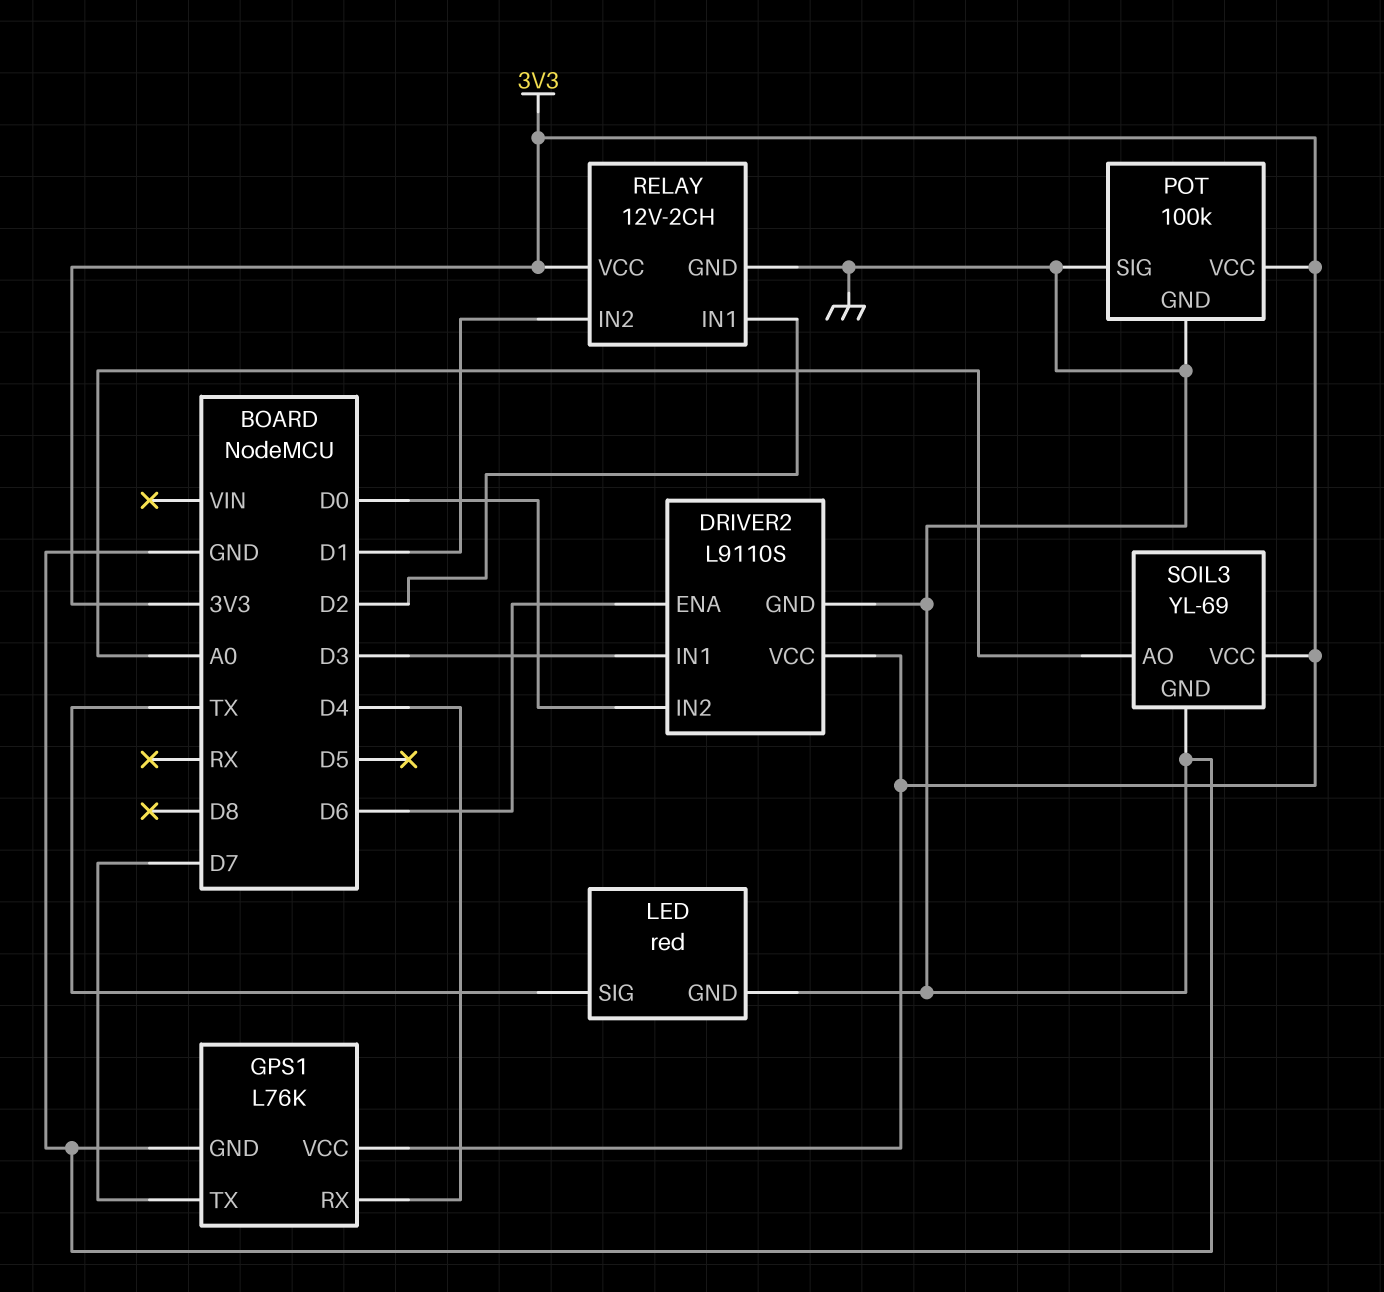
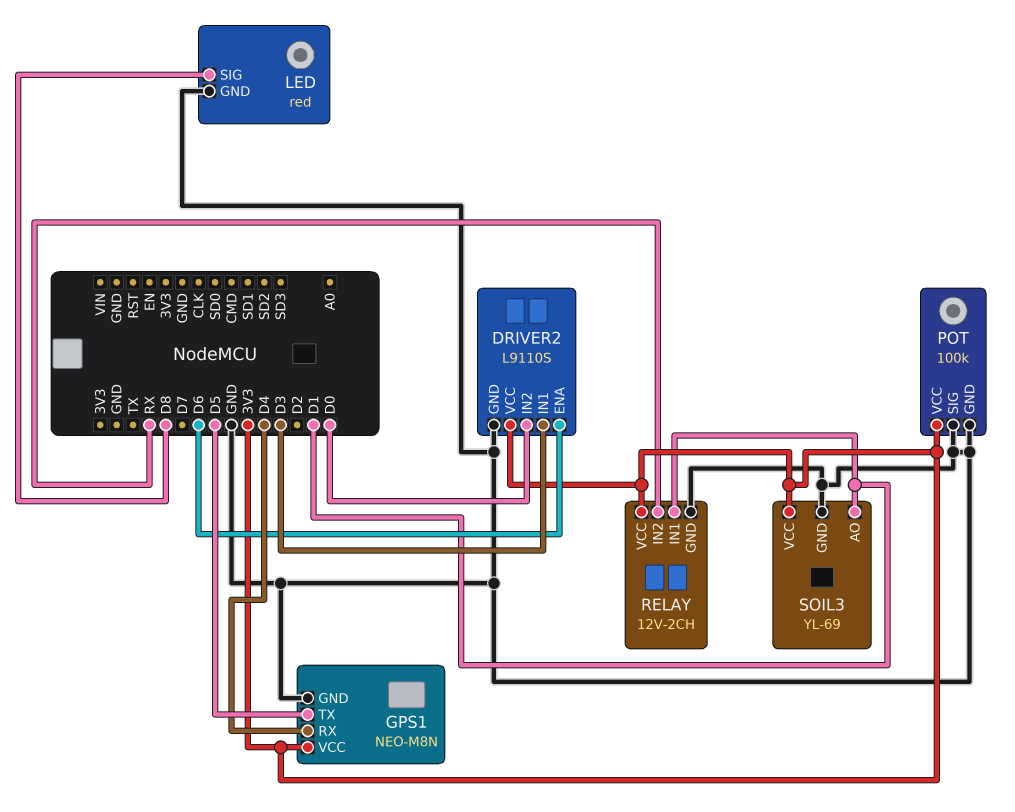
GPS1: L76K -> NEO-M8N
GPS1 pin TX: D7 -> D5
LED pin SIG: TX -> D8
RELAY pin IN1: D2 -> D1
RELAY pin IN2: D1 -> RX
SOIL3 pin AO: A0 -> D1

